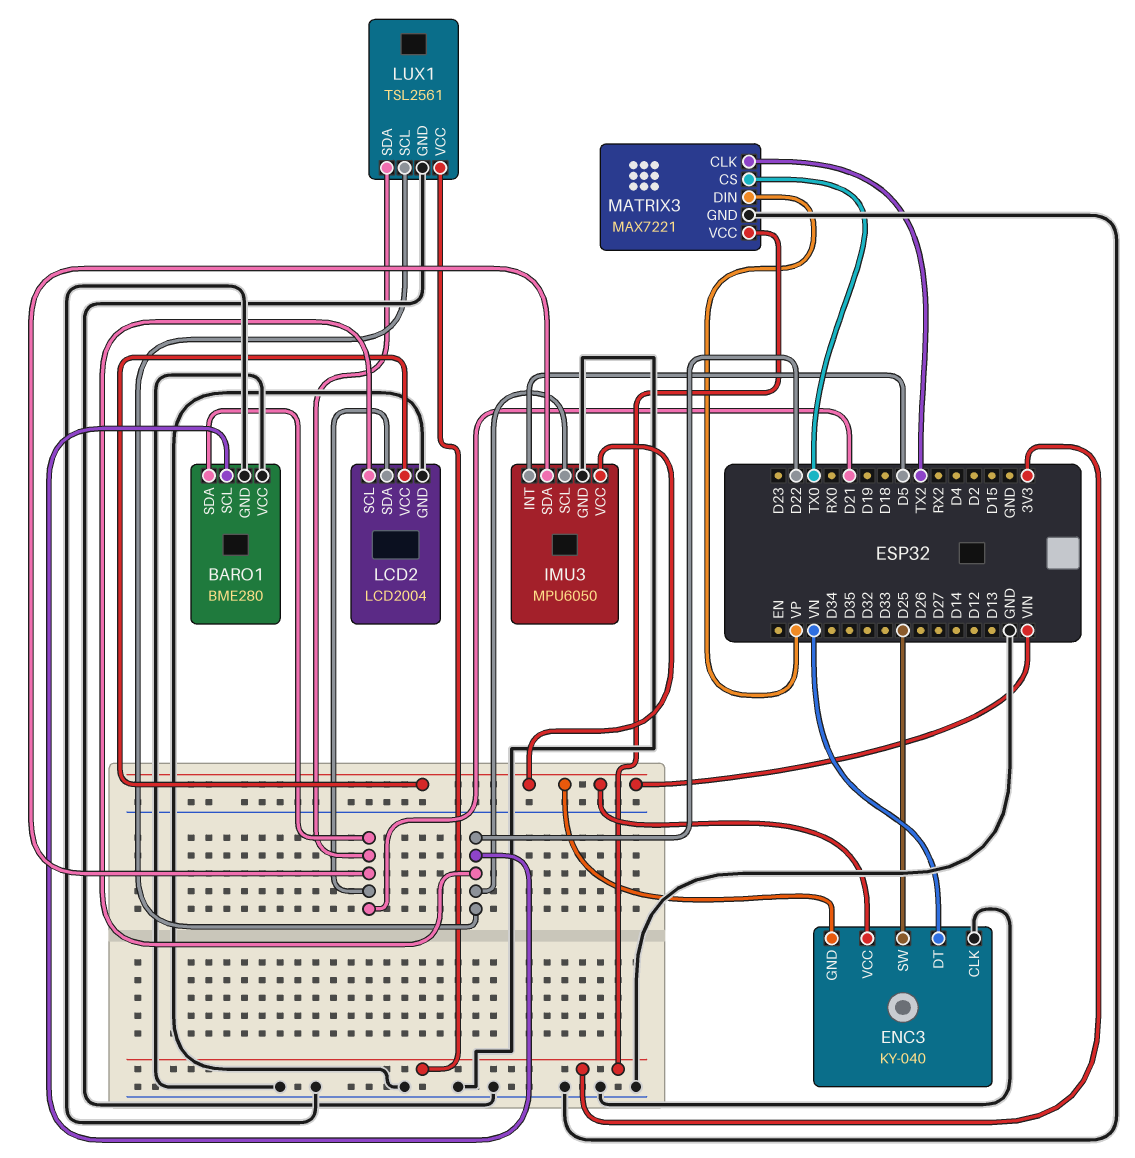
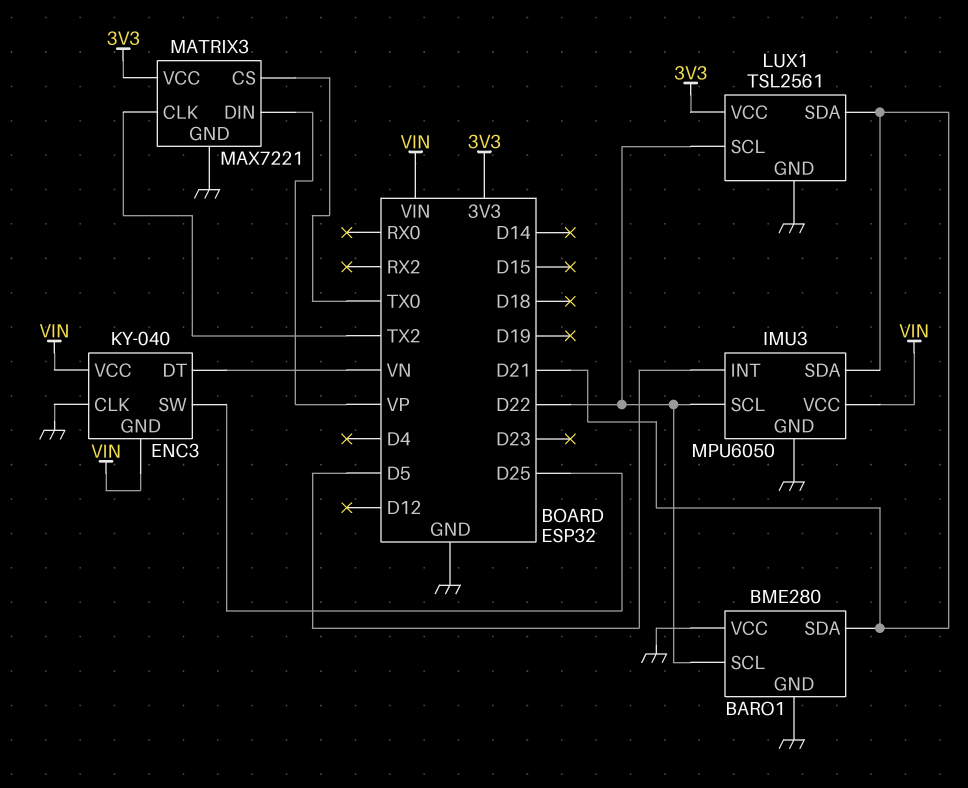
LCD2: LCD2004 -> none
LCD2 pin GND: GND -> none
LCD2 pin SCL: D22 -> none
LCD2 pin SDA: D21 -> none
LCD2 pin VCC: VIN -> none

